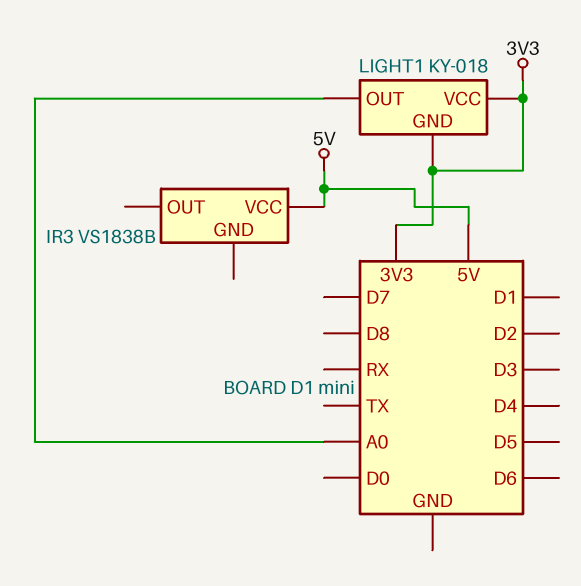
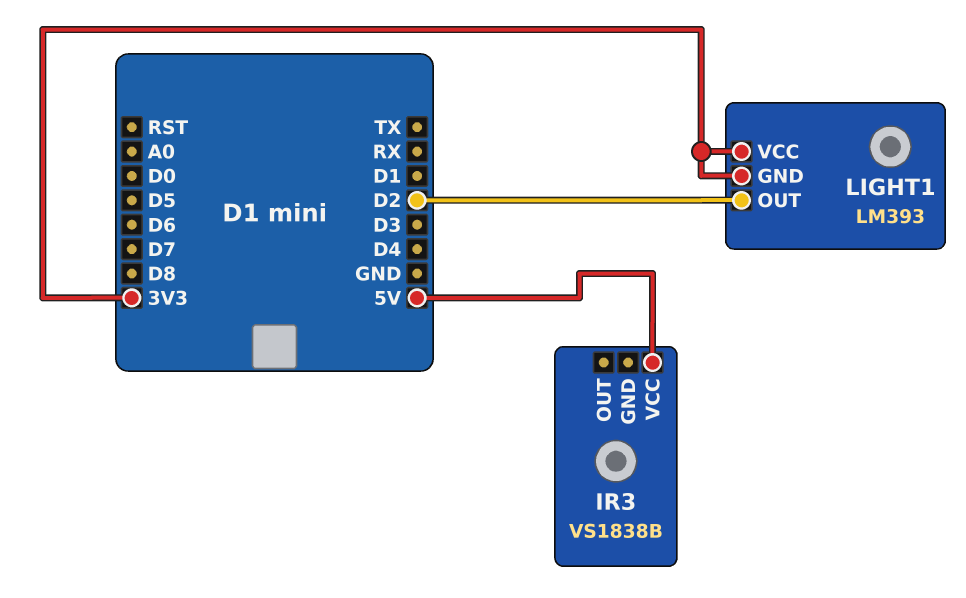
LIGHT1: KY-018 -> LM393
LIGHT1 pin OUT: A0 -> D2

